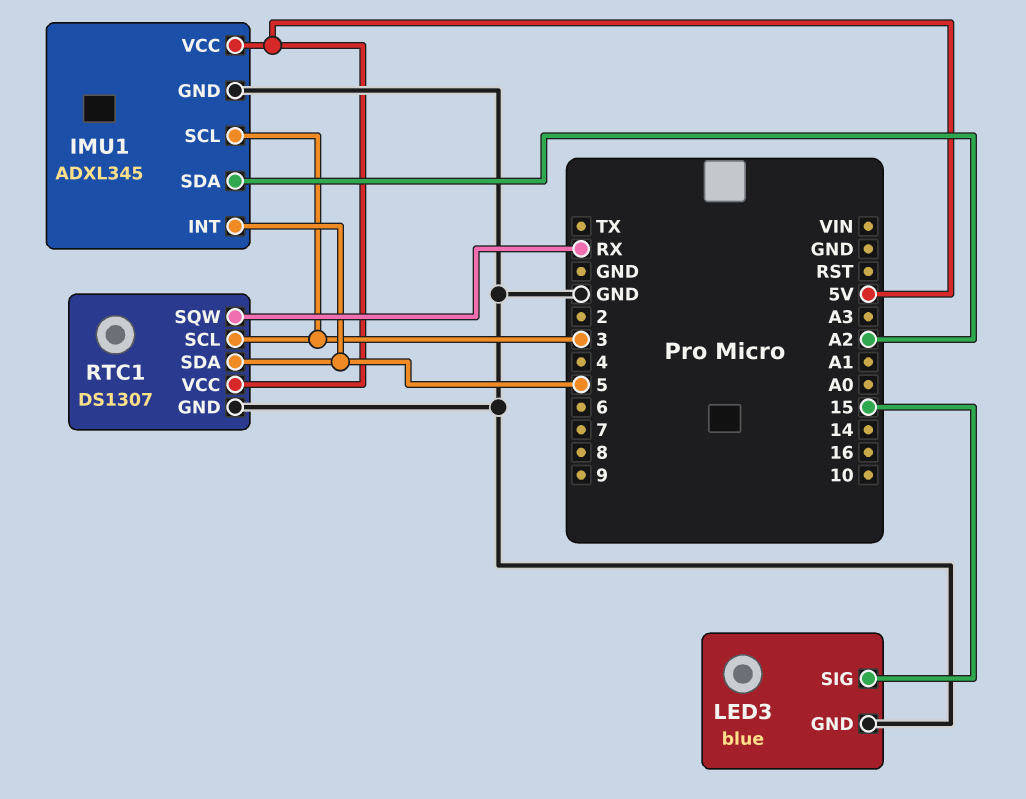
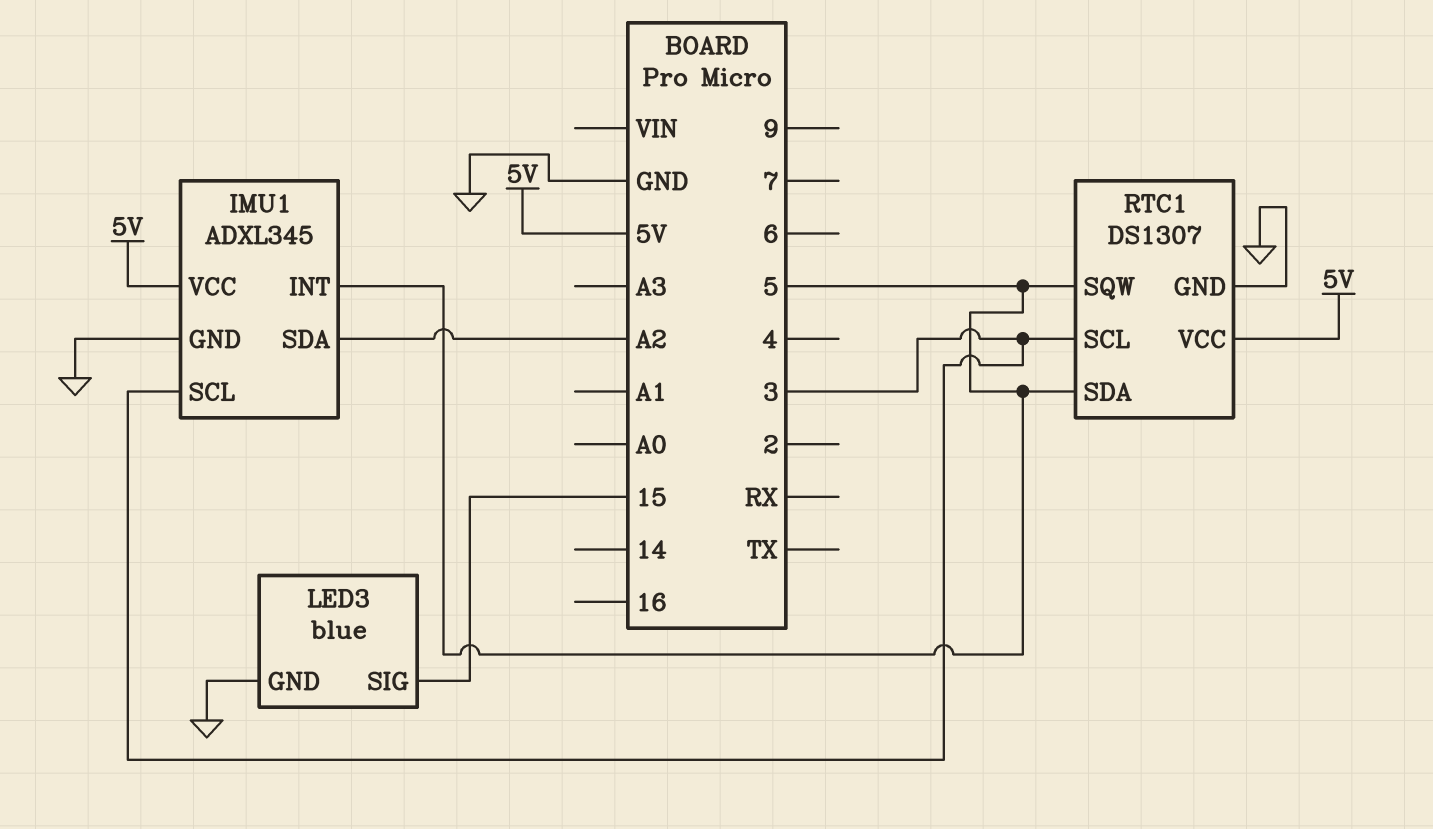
RTC1 pin SQW: RX -> 5

